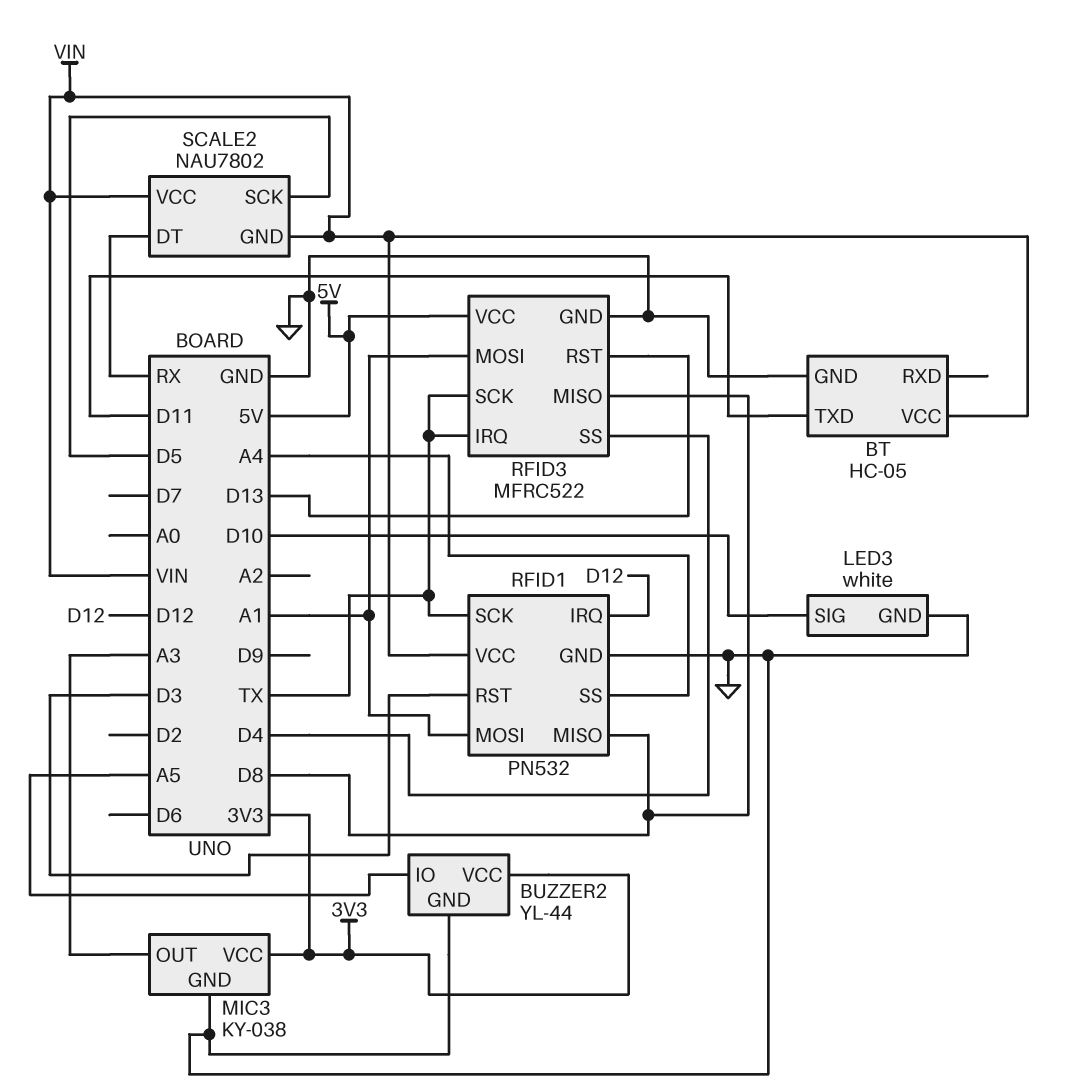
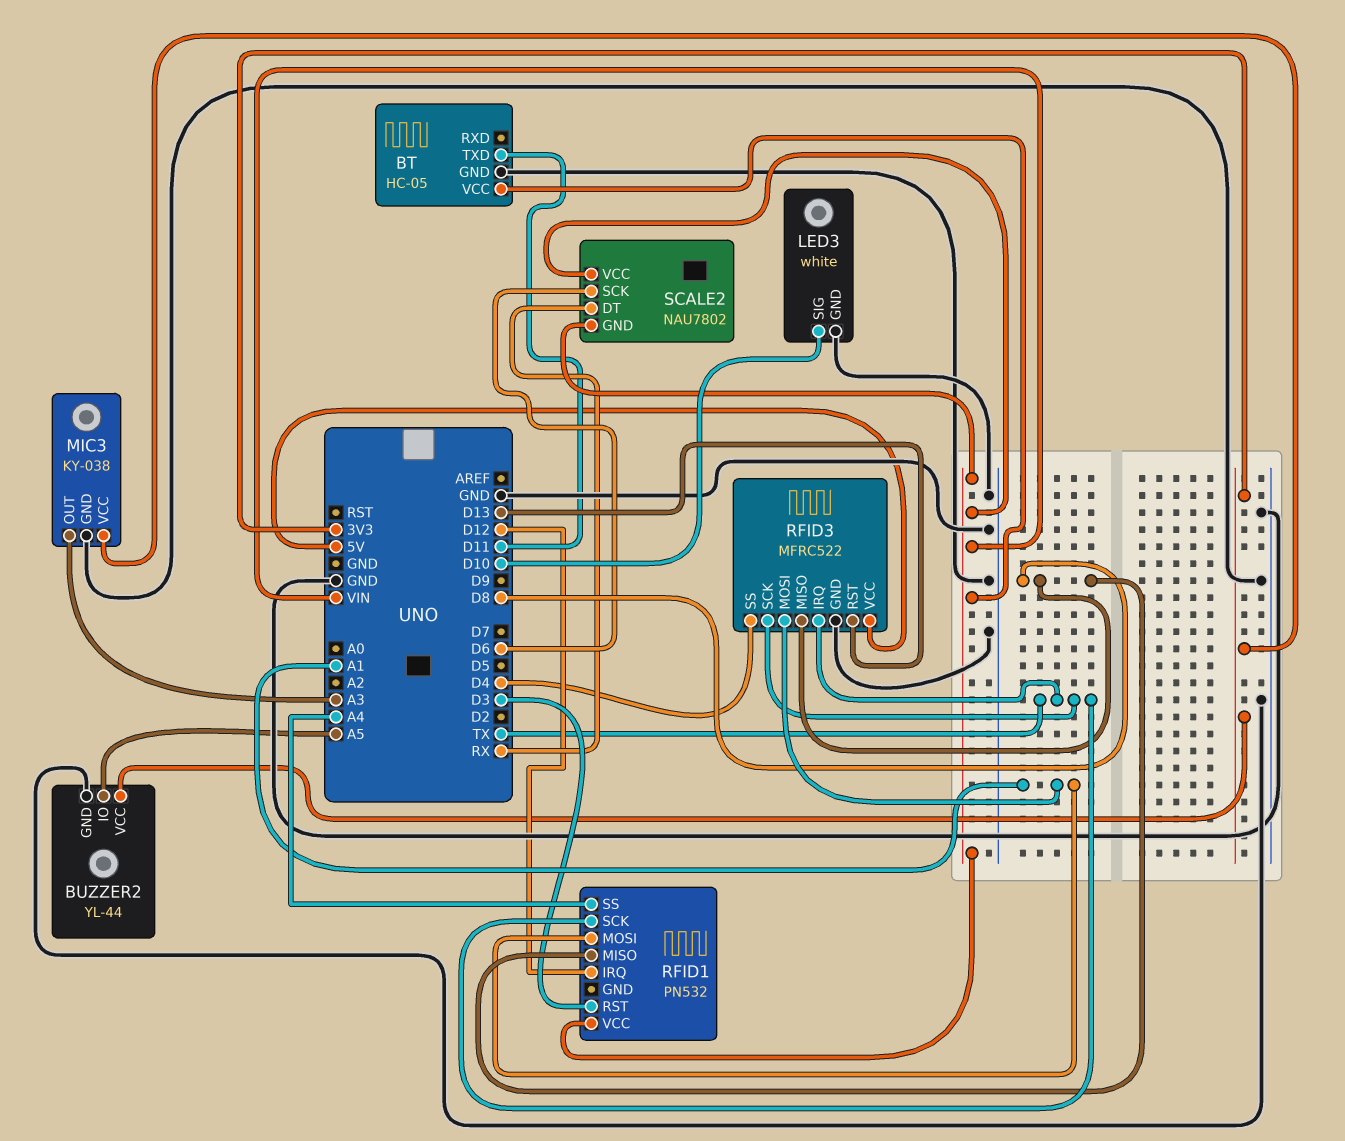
RFID1 pin GND: GND -> none
SCALE2 pin SCK: D5 -> D6

